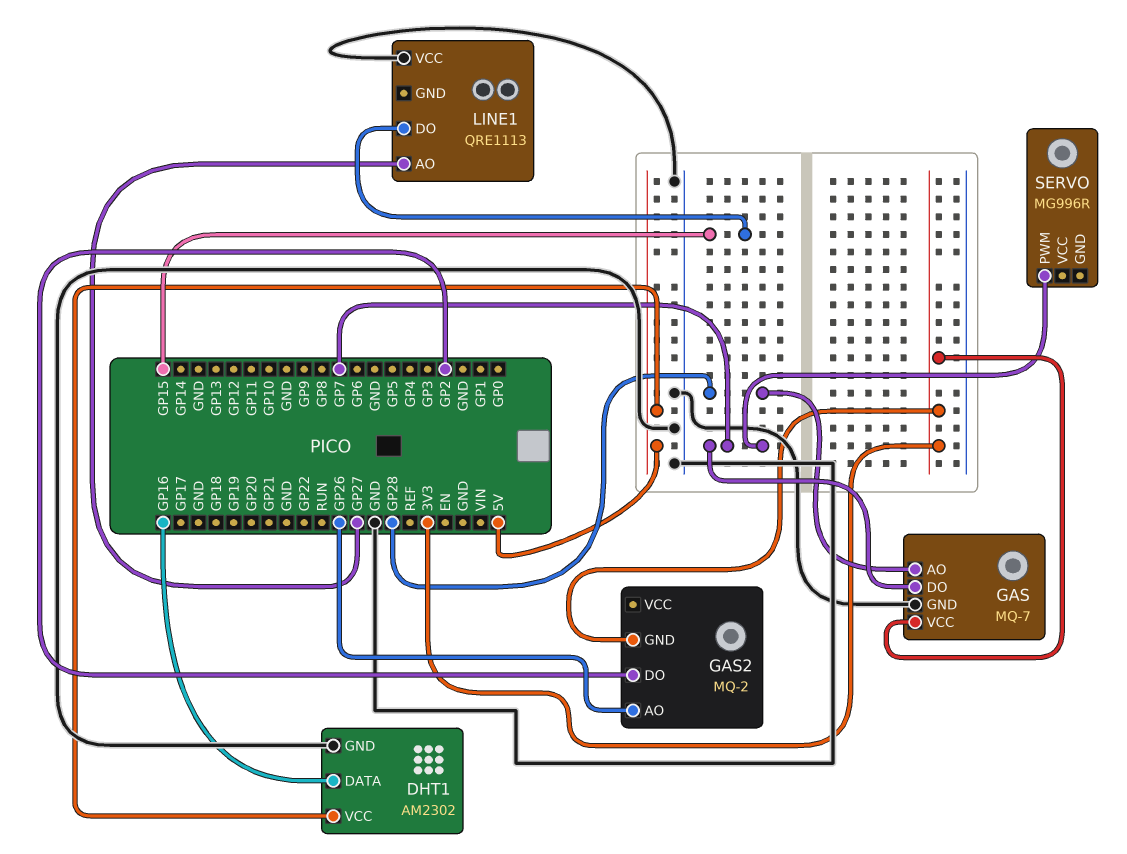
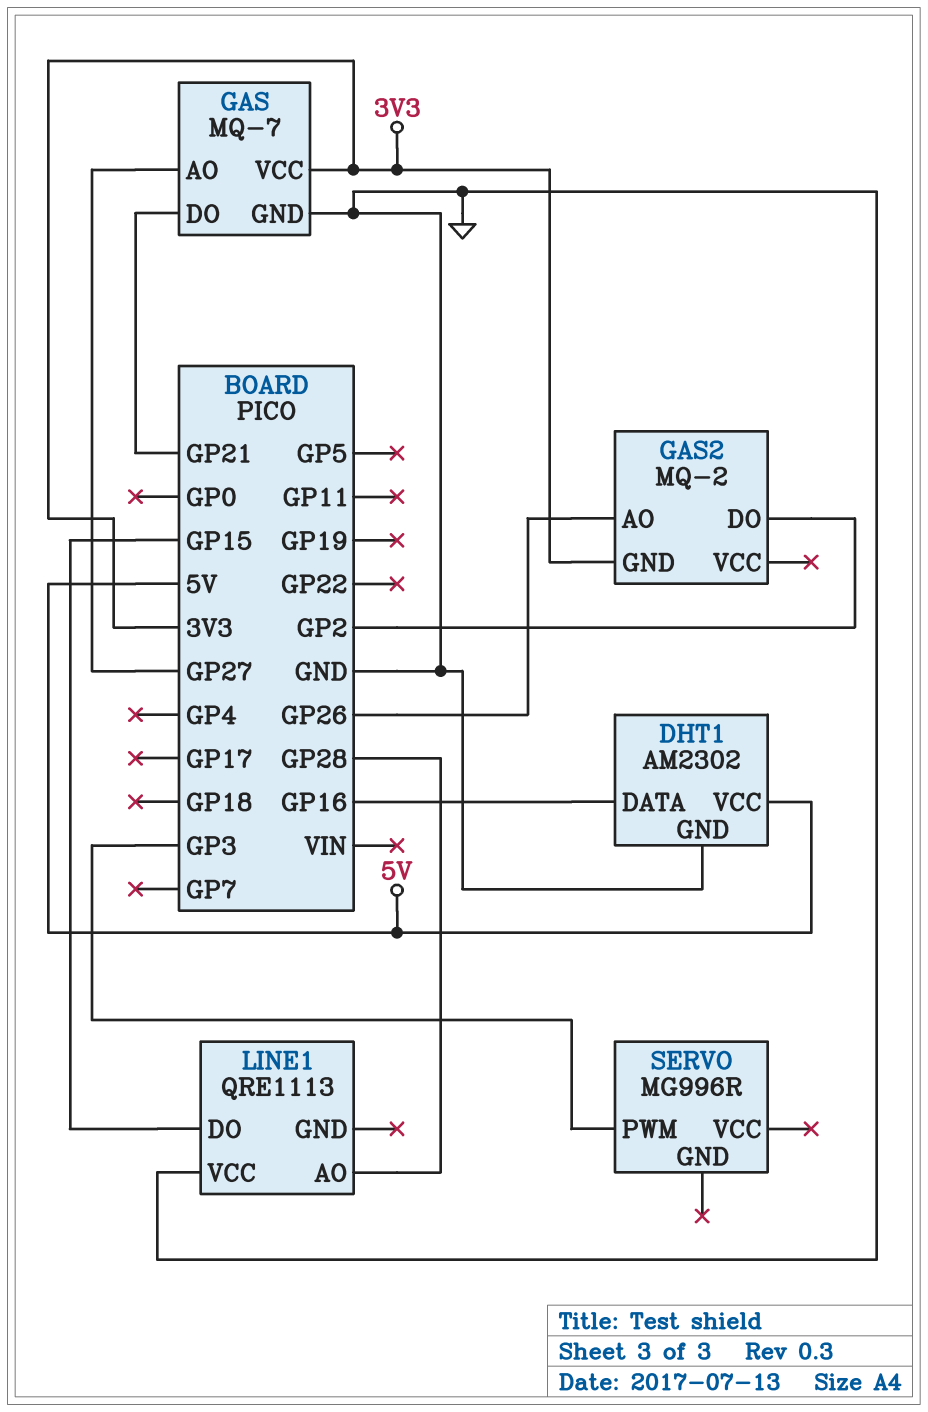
GAS pin AO: GP28 -> GP27
GAS pin DO: GP7 -> GP21
LINE1 pin AO: GP27 -> GP28
SERVO pin PWM: GP7 -> GP3

